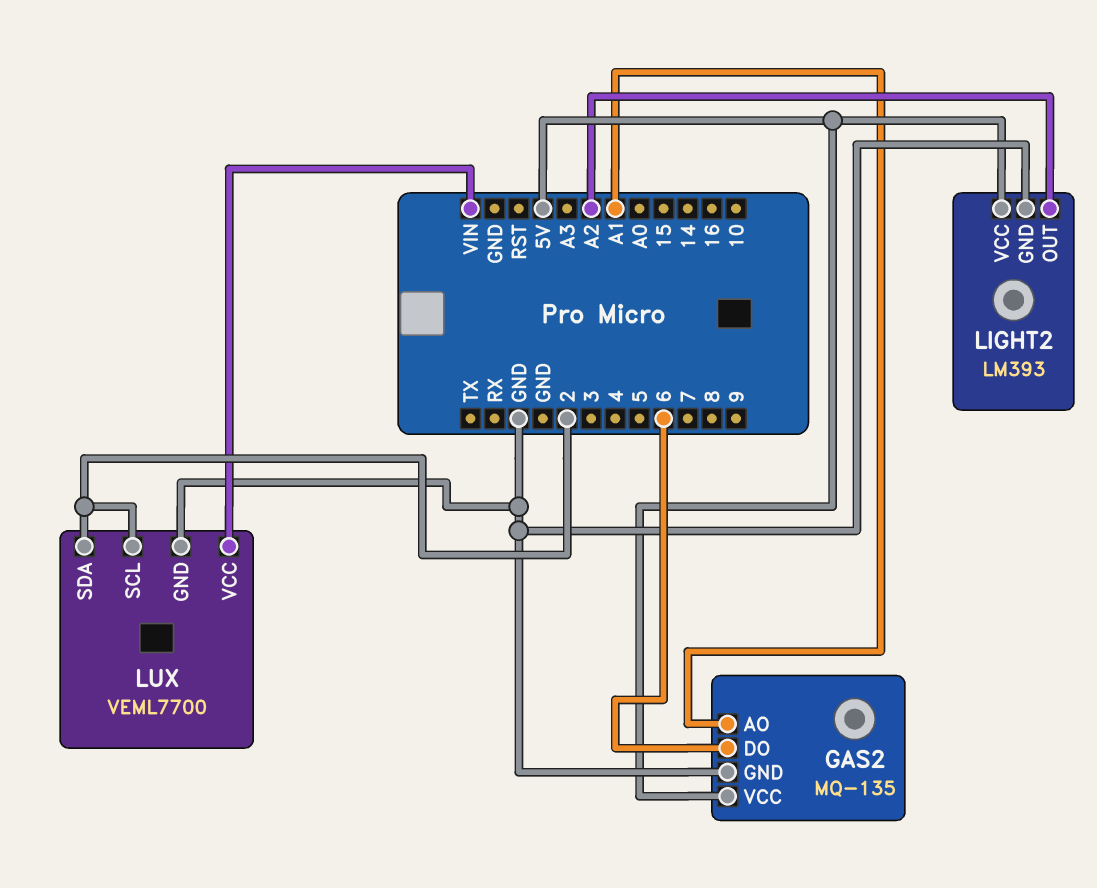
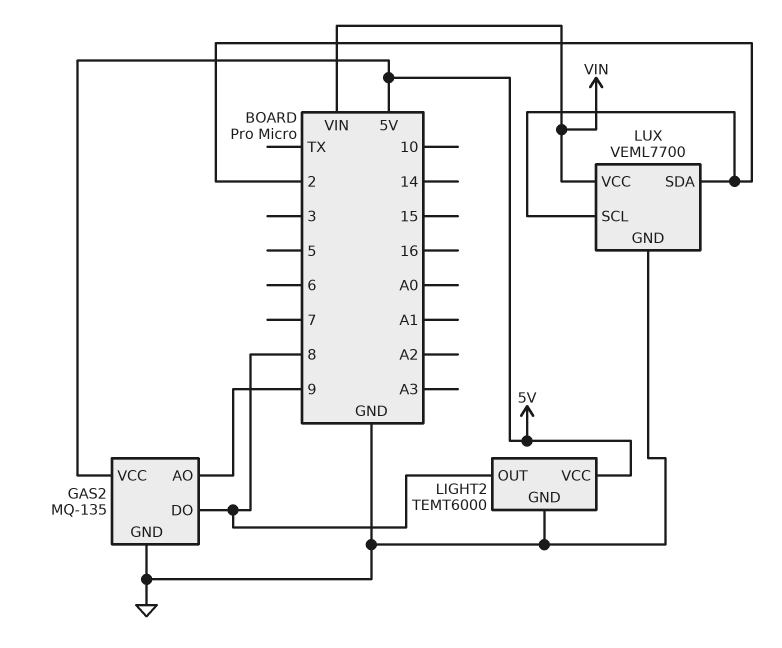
GAS2 pin AO: A1 -> 9
GAS2 pin DO: 6 -> 8
LIGHT2: LM393 -> TEMT6000
LIGHT2 pin OUT: A2 -> 8

